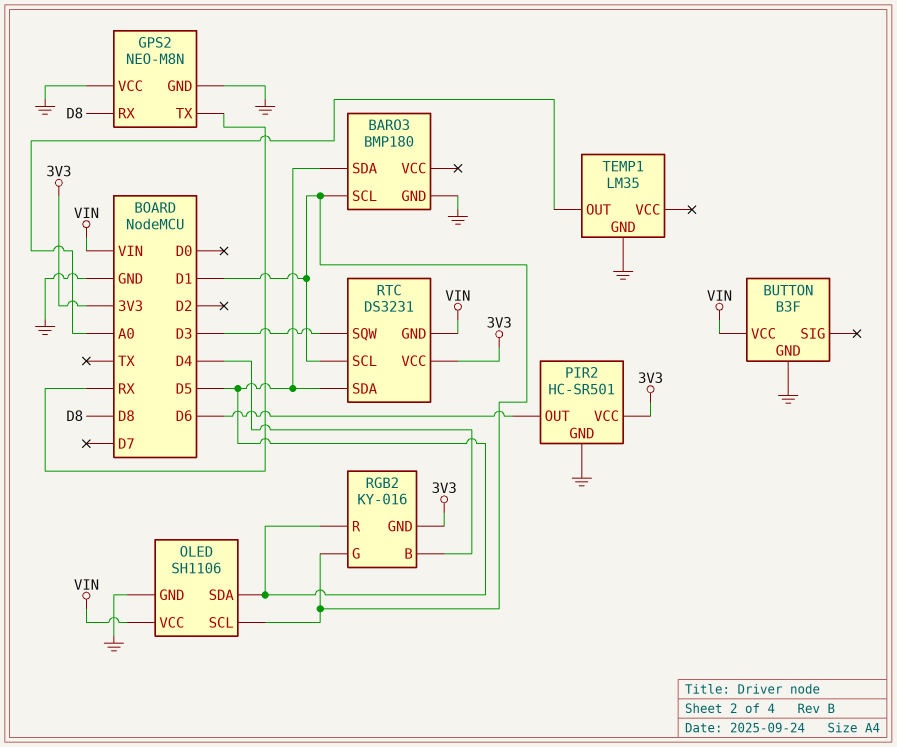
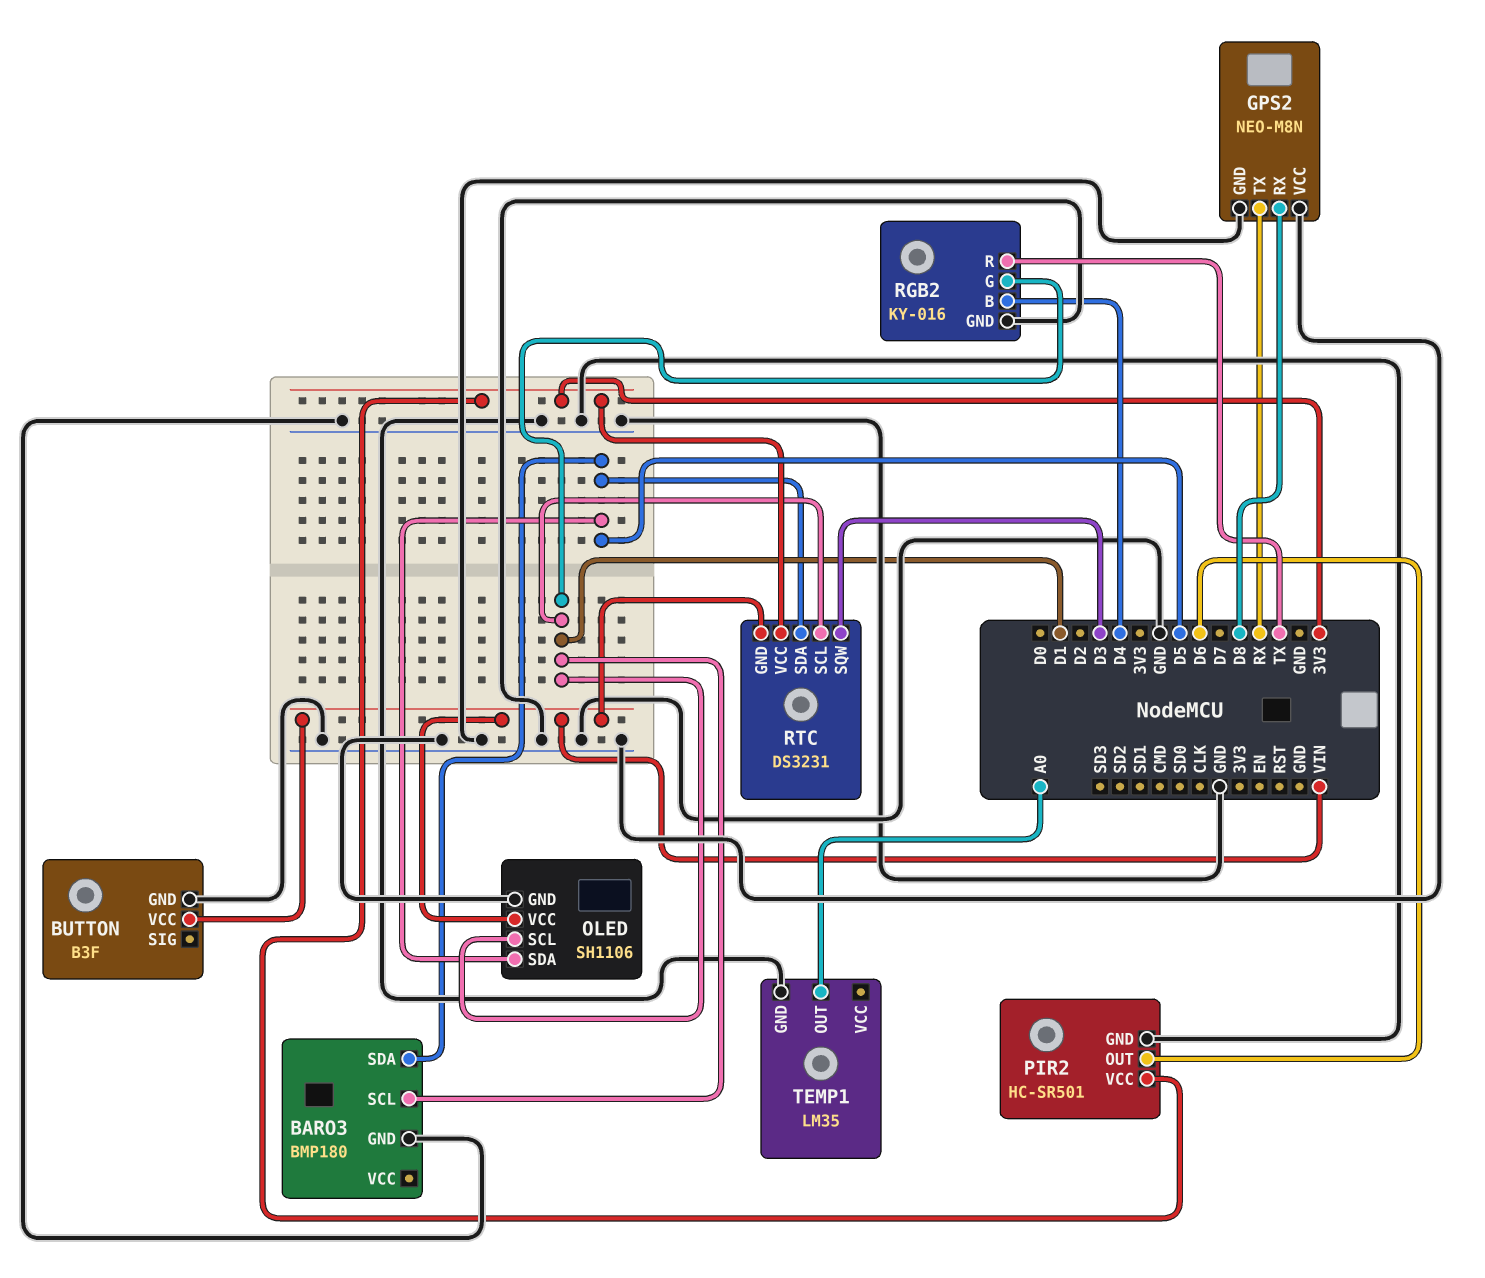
RGB2 pin GND: 3V3 -> GND
RGB2 pin R: D5 -> TX

